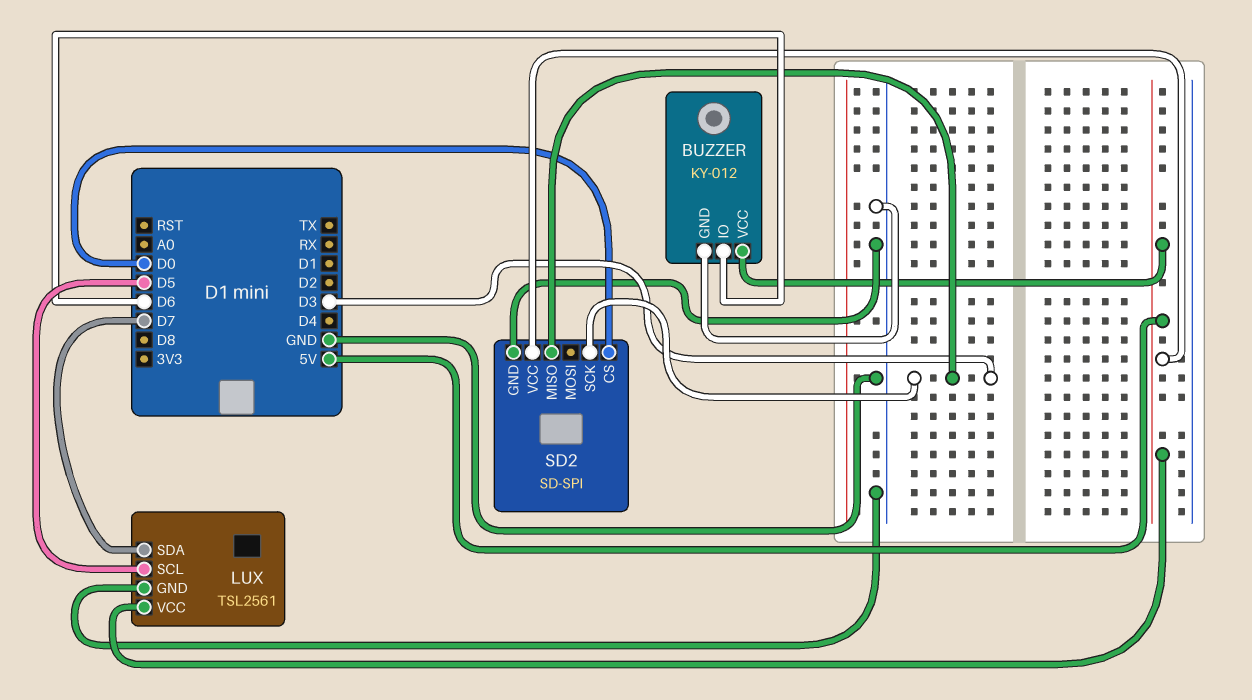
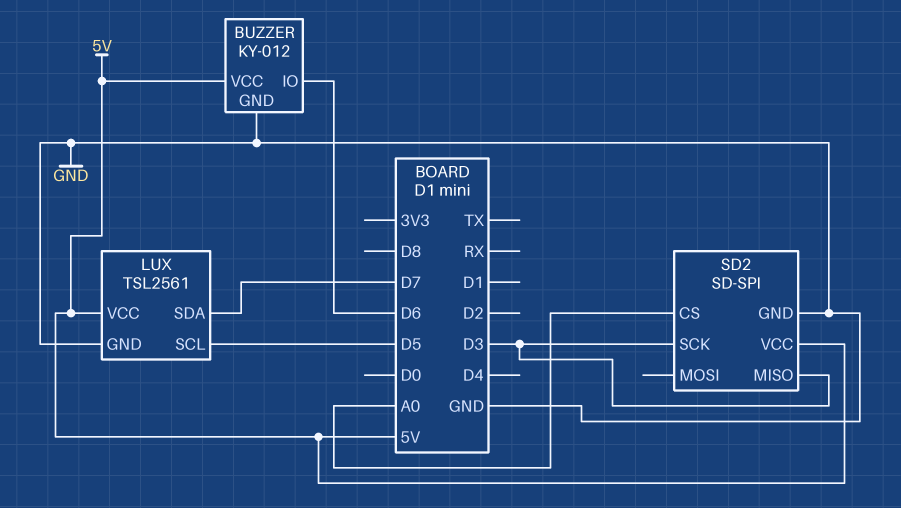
SD2 pin CS: D0 -> A0

